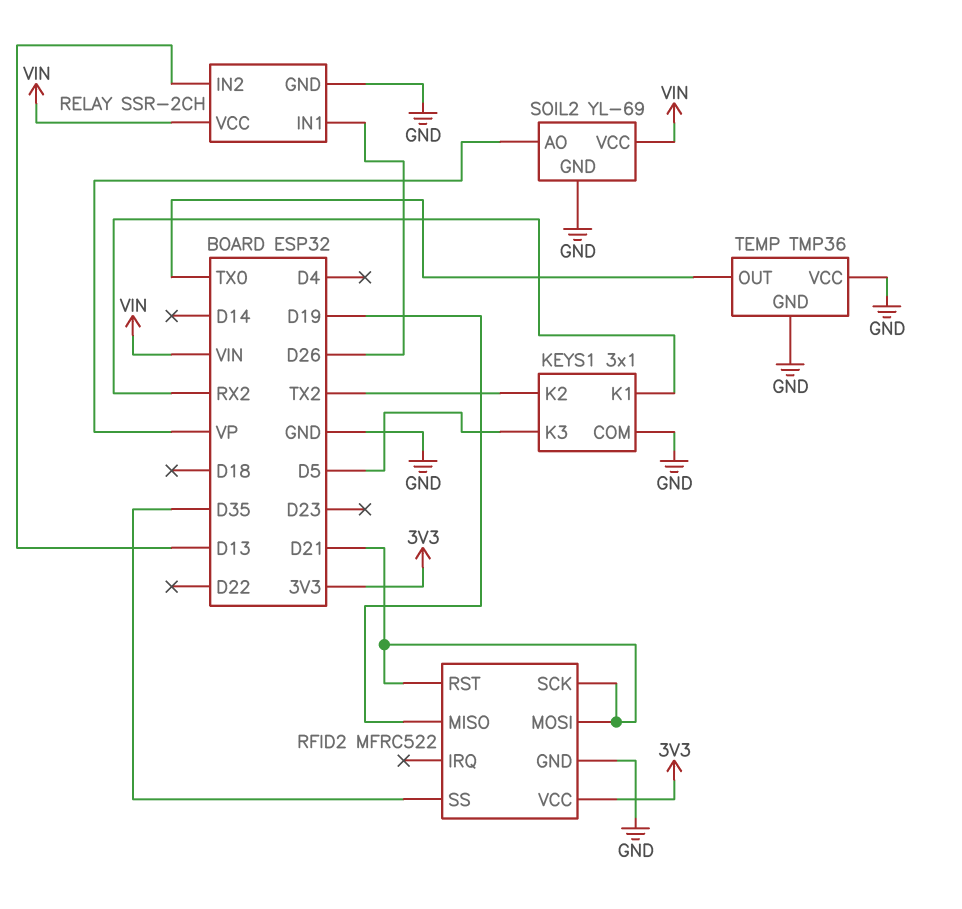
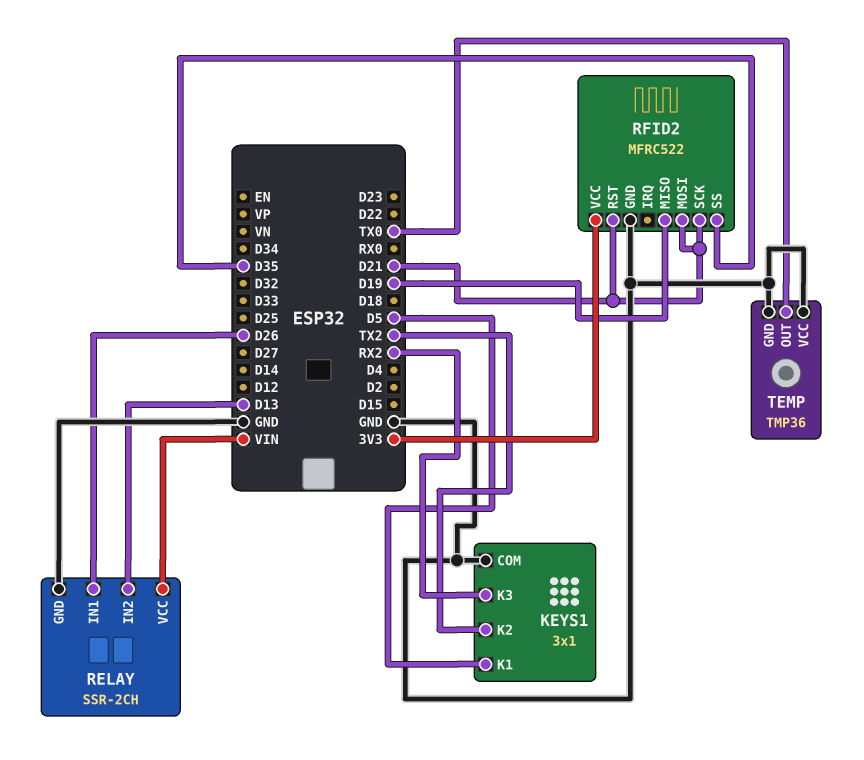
KEYS1 pin K1: RX2 -> D5
KEYS1 pin K3: D5 -> RX2
SOIL2: YL-69 -> none
SOIL2 pin AO: VP -> none
SOIL2 pin GND: GND -> none
SOIL2 pin VCC: VIN -> none

